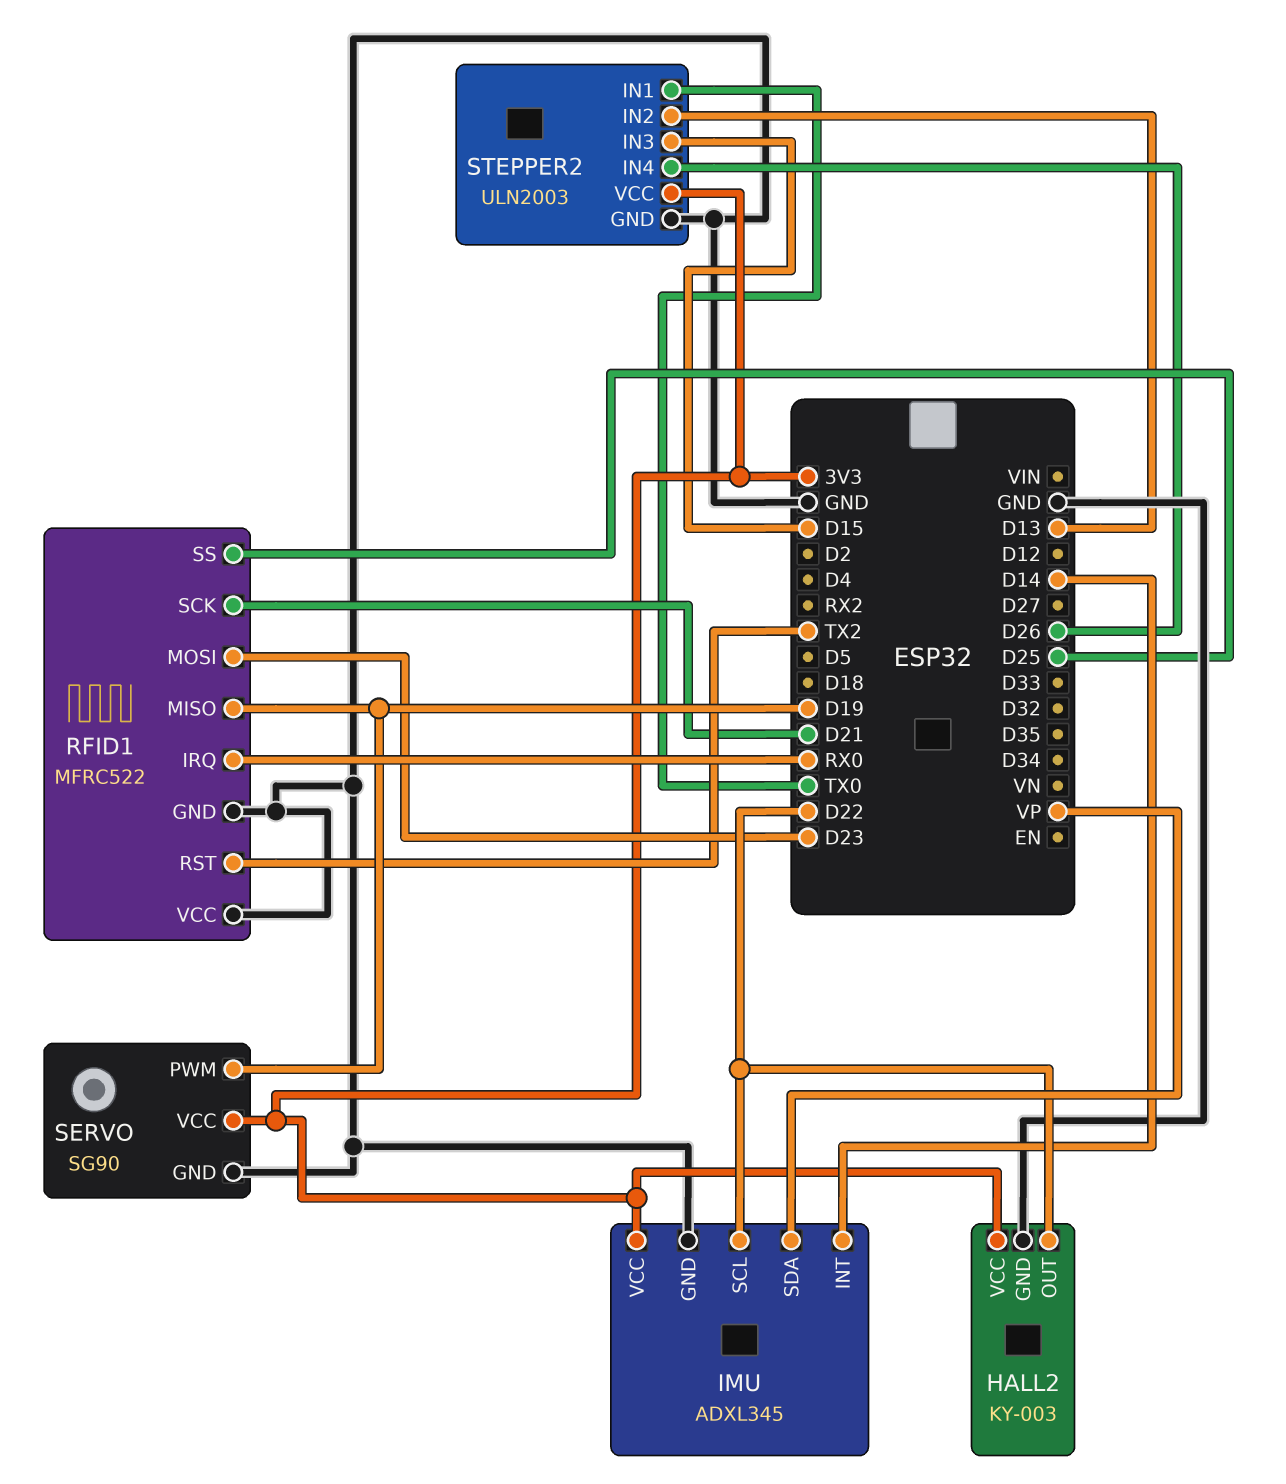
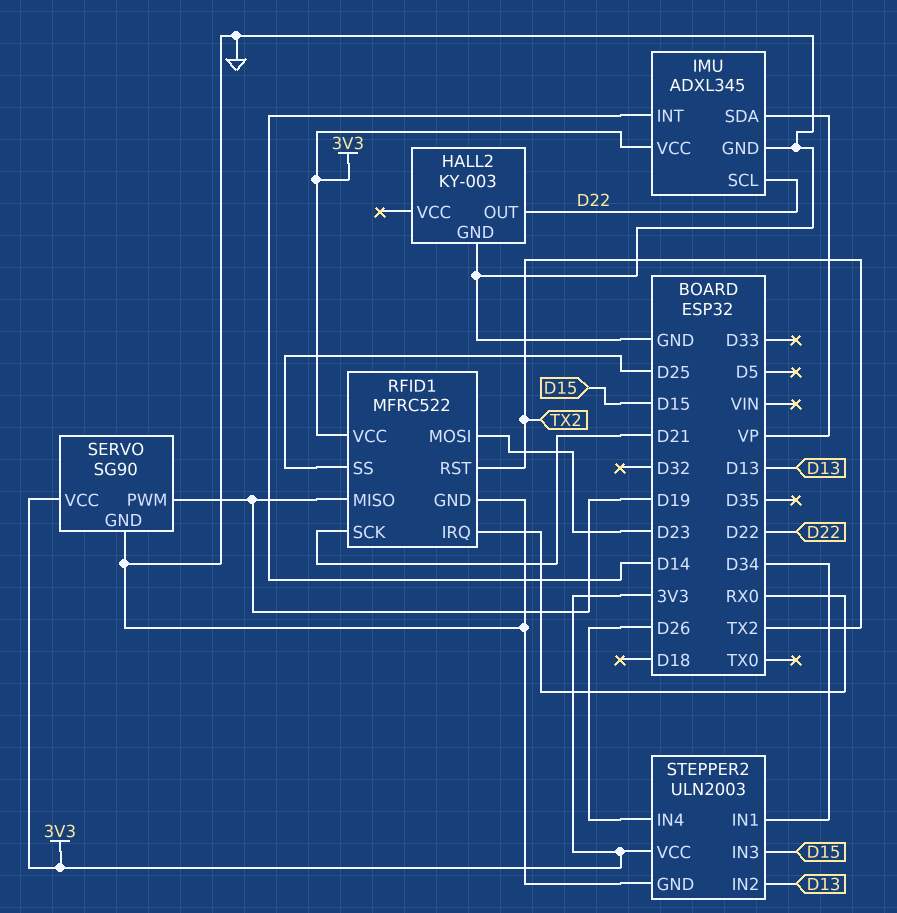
HALL2 pin VCC: 3V3 -> none
RFID1 pin VCC: GND -> 3V3
STEPPER2 pin IN1: TX0 -> D34

